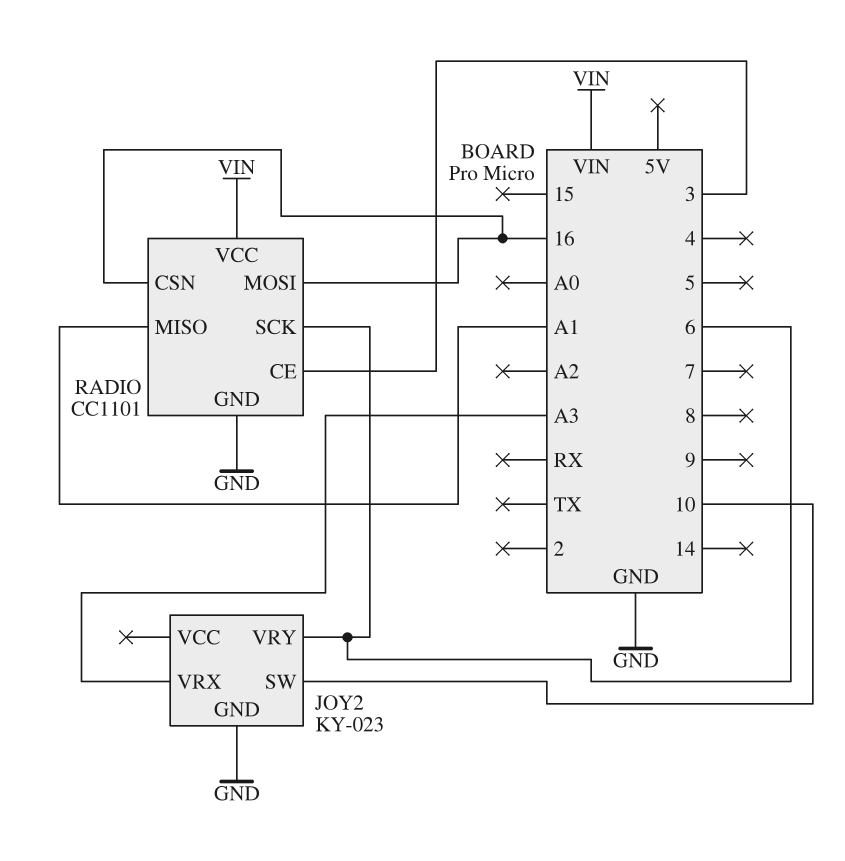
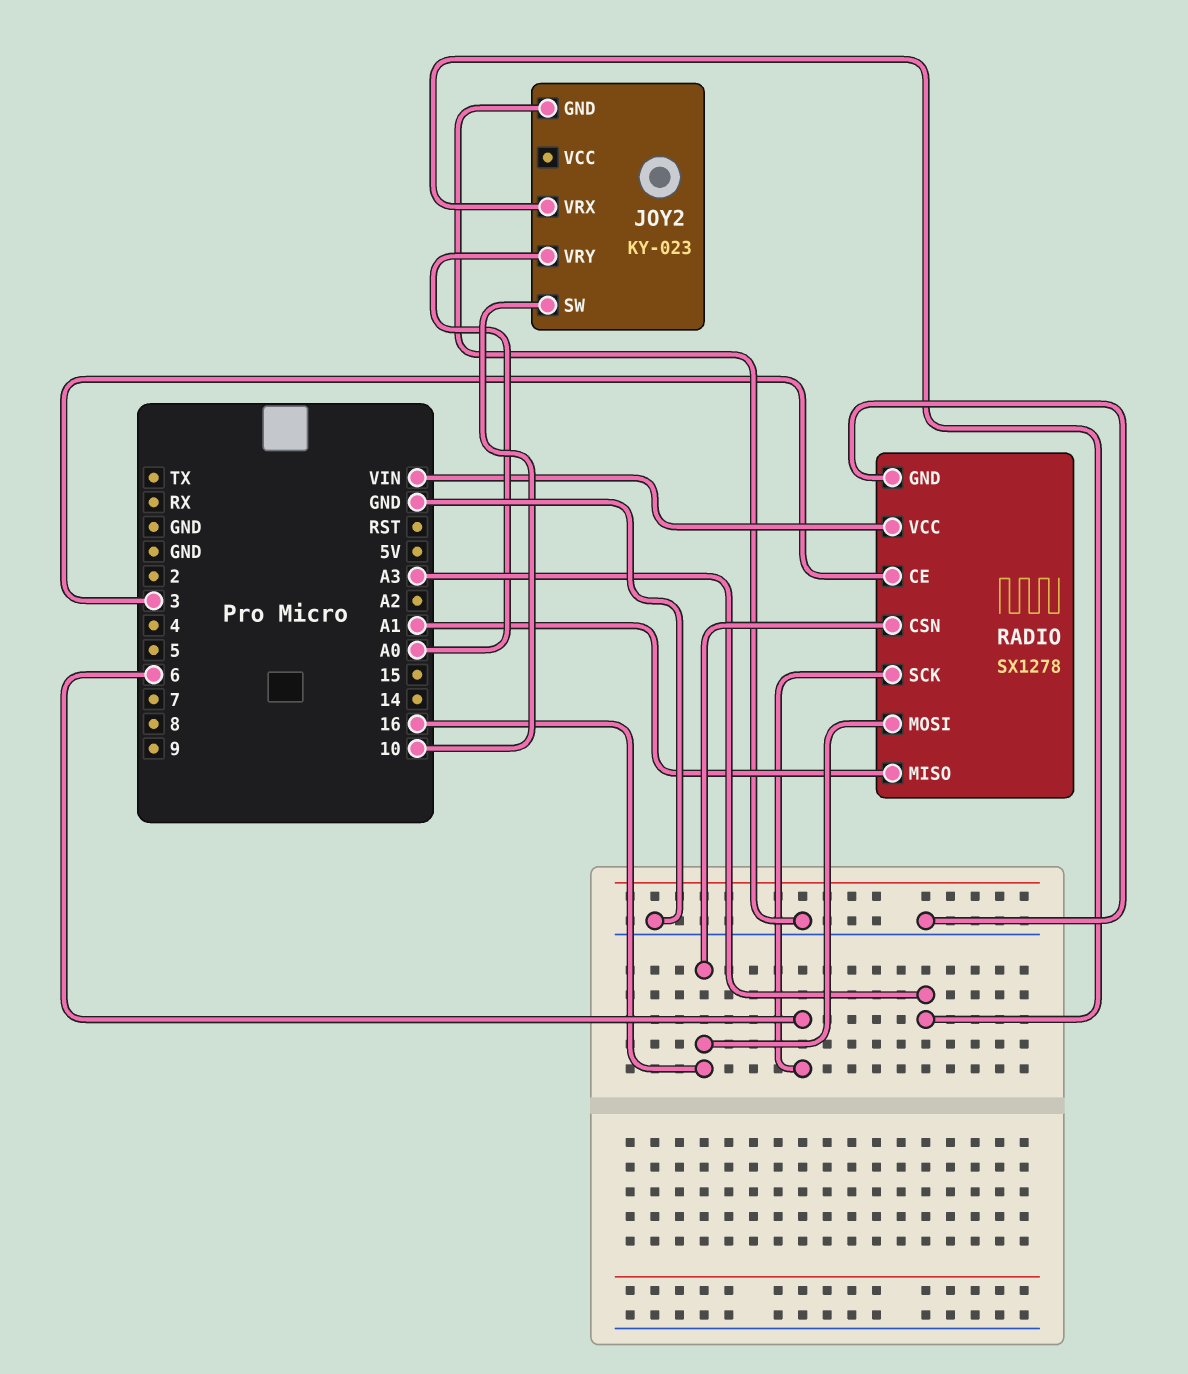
JOY2 pin VRY: 6 -> A0
RADIO: CC1101 -> SX1278

